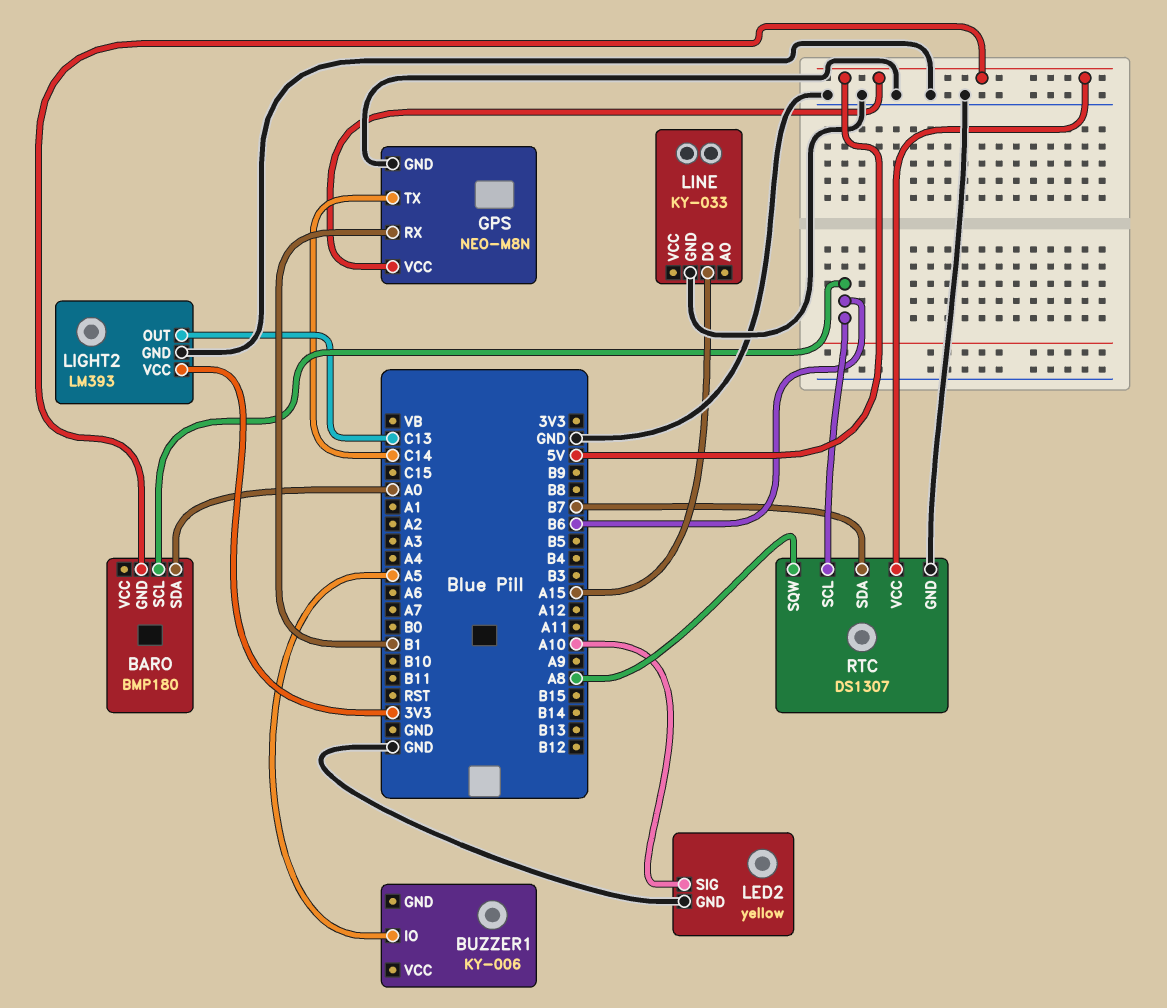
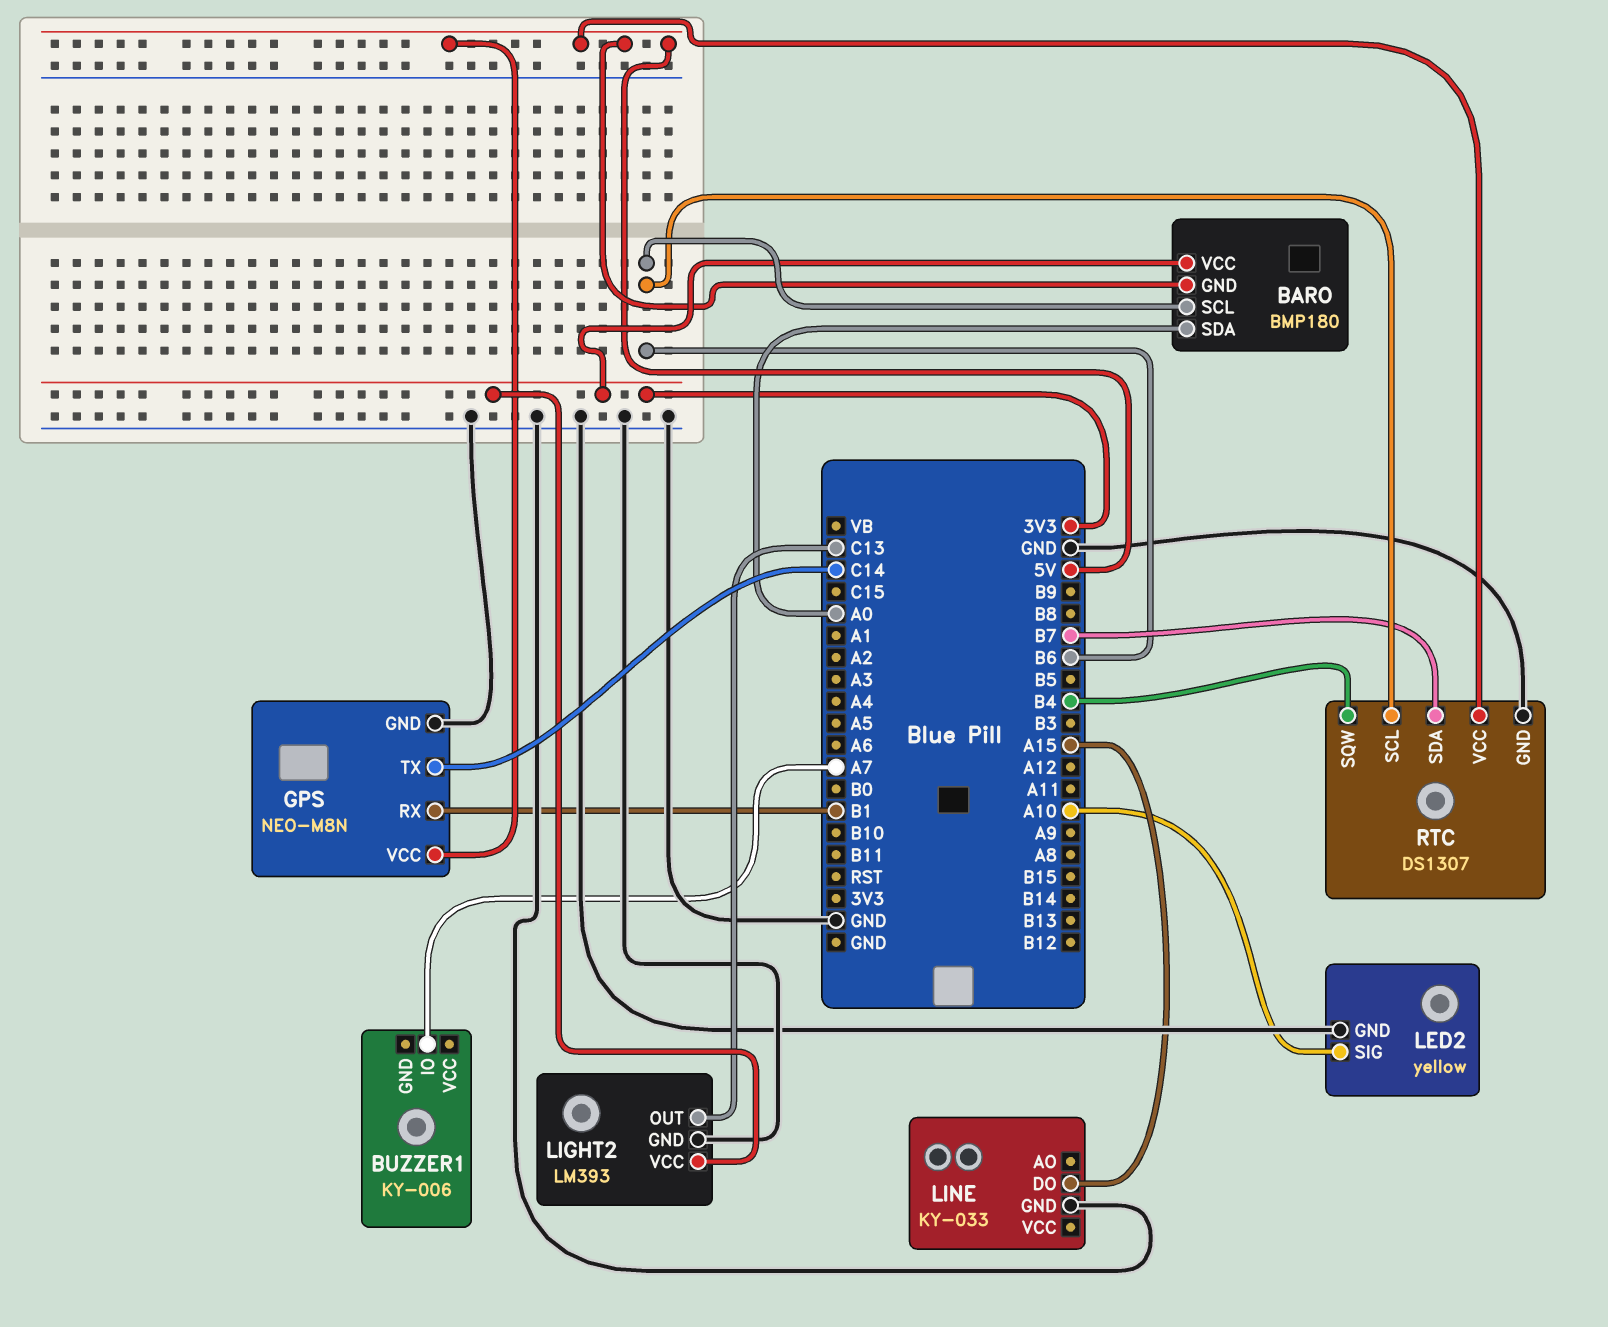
BARO pin VCC: none -> 3V3
BUZZER1 pin IO: A5 -> A7
RTC pin SQW: A8 -> B4

